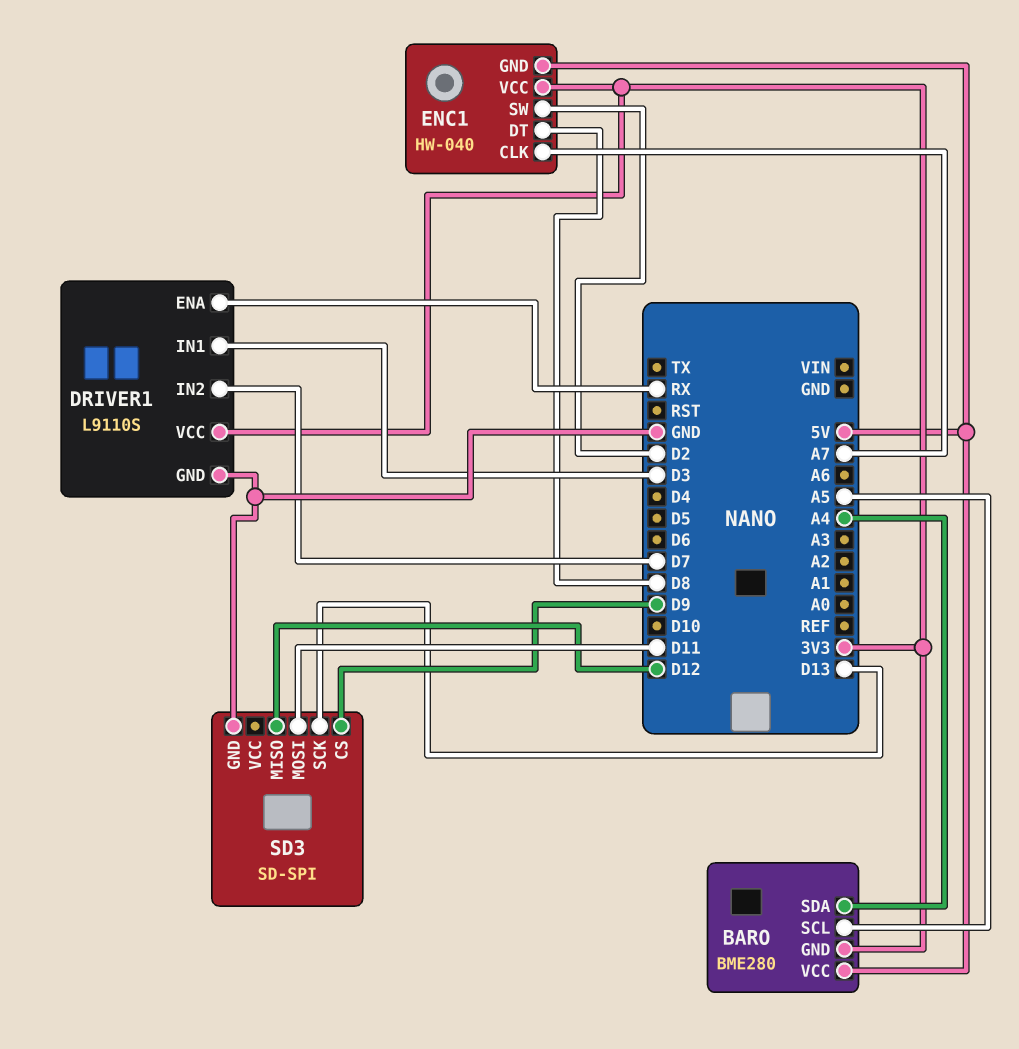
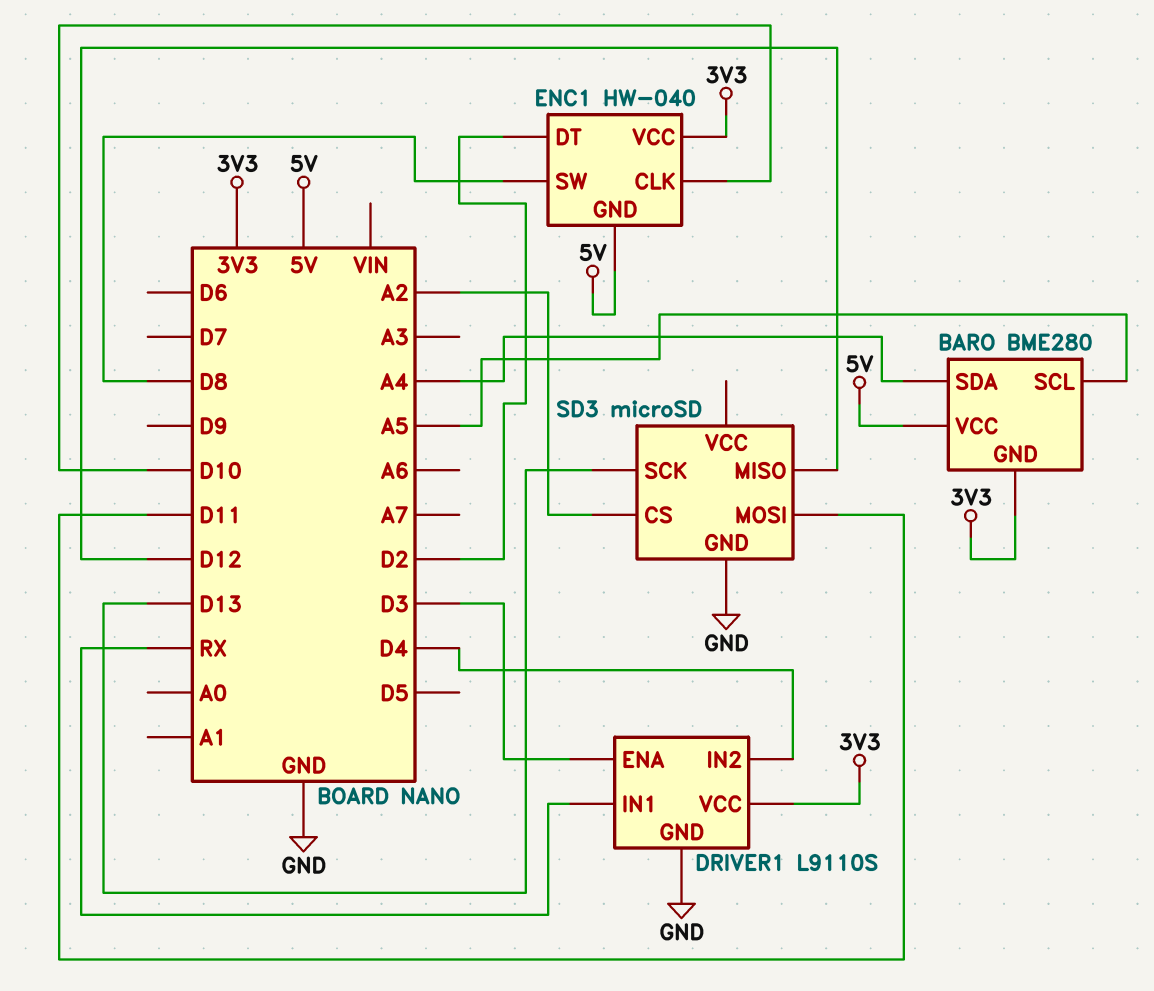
DRIVER1 pin ENA: RX -> D3
DRIVER1 pin IN1: D3 -> RX
DRIVER1 pin IN2: D7 -> D4
ENC1 pin CLK: A7 -> D10
ENC1 pin DT: D8 -> D2
ENC1 pin SW: D2 -> D8
SD3: SD-SPI -> microSD
SD3 pin CS: D9 -> A2

